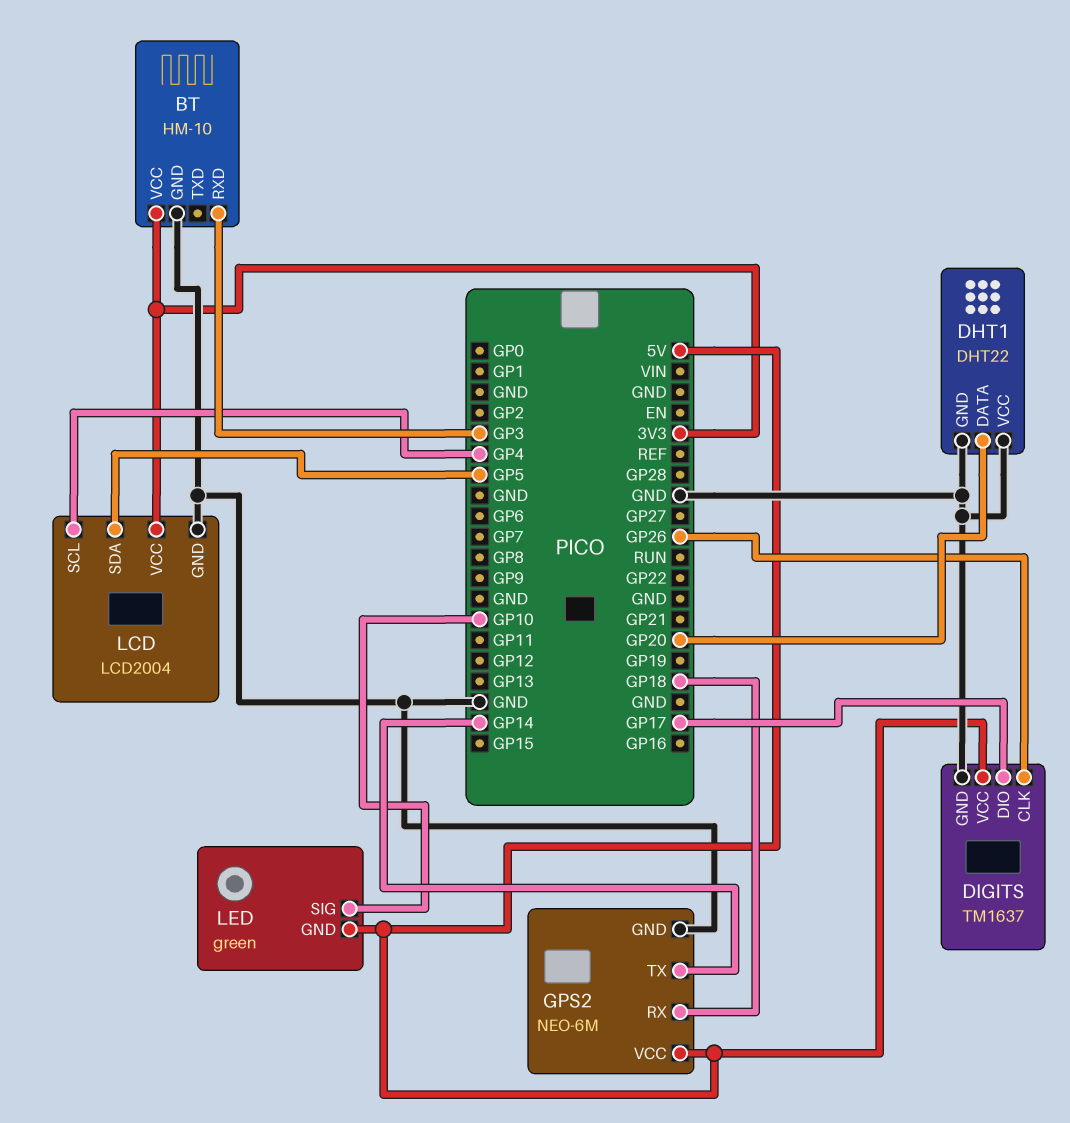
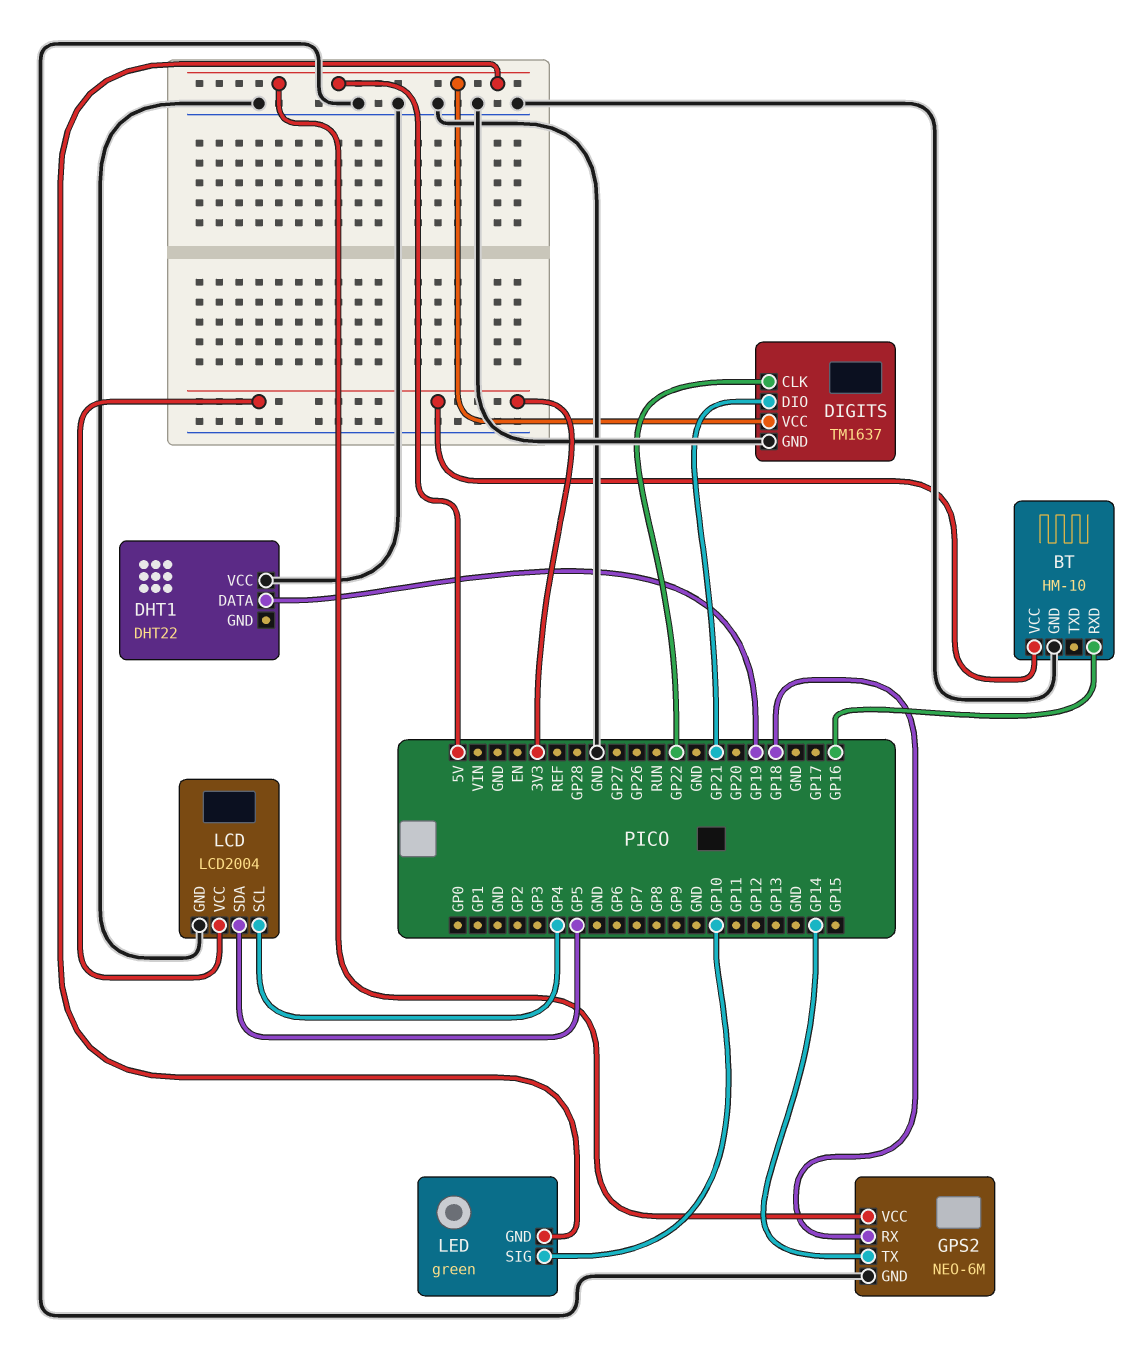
BT pin RXD: GP3 -> GP16
DHT1 pin DATA: GP20 -> GP19
DHT1 pin GND: GND -> none
DIGITS pin CLK: GP26 -> GP22
DIGITS pin DIO: GP17 -> GP21

